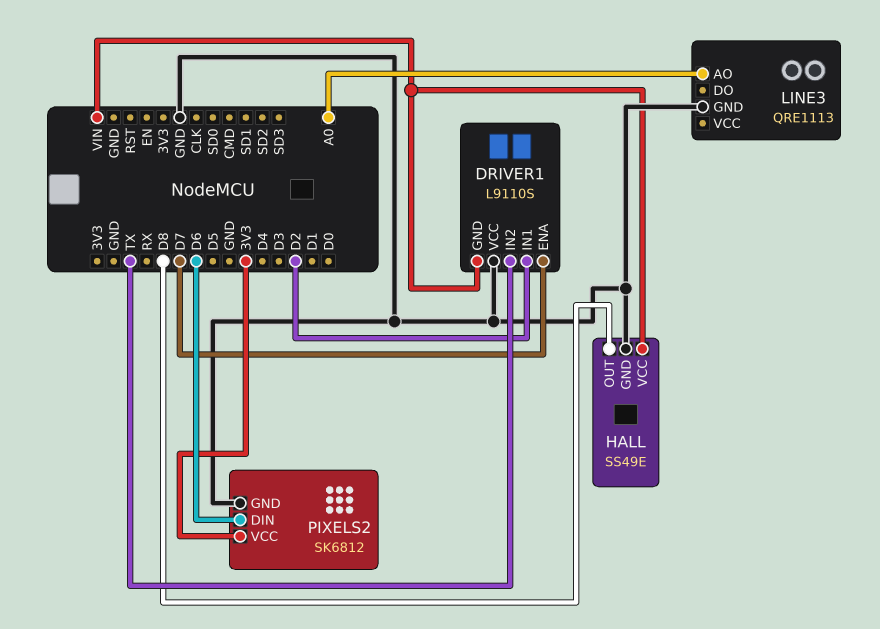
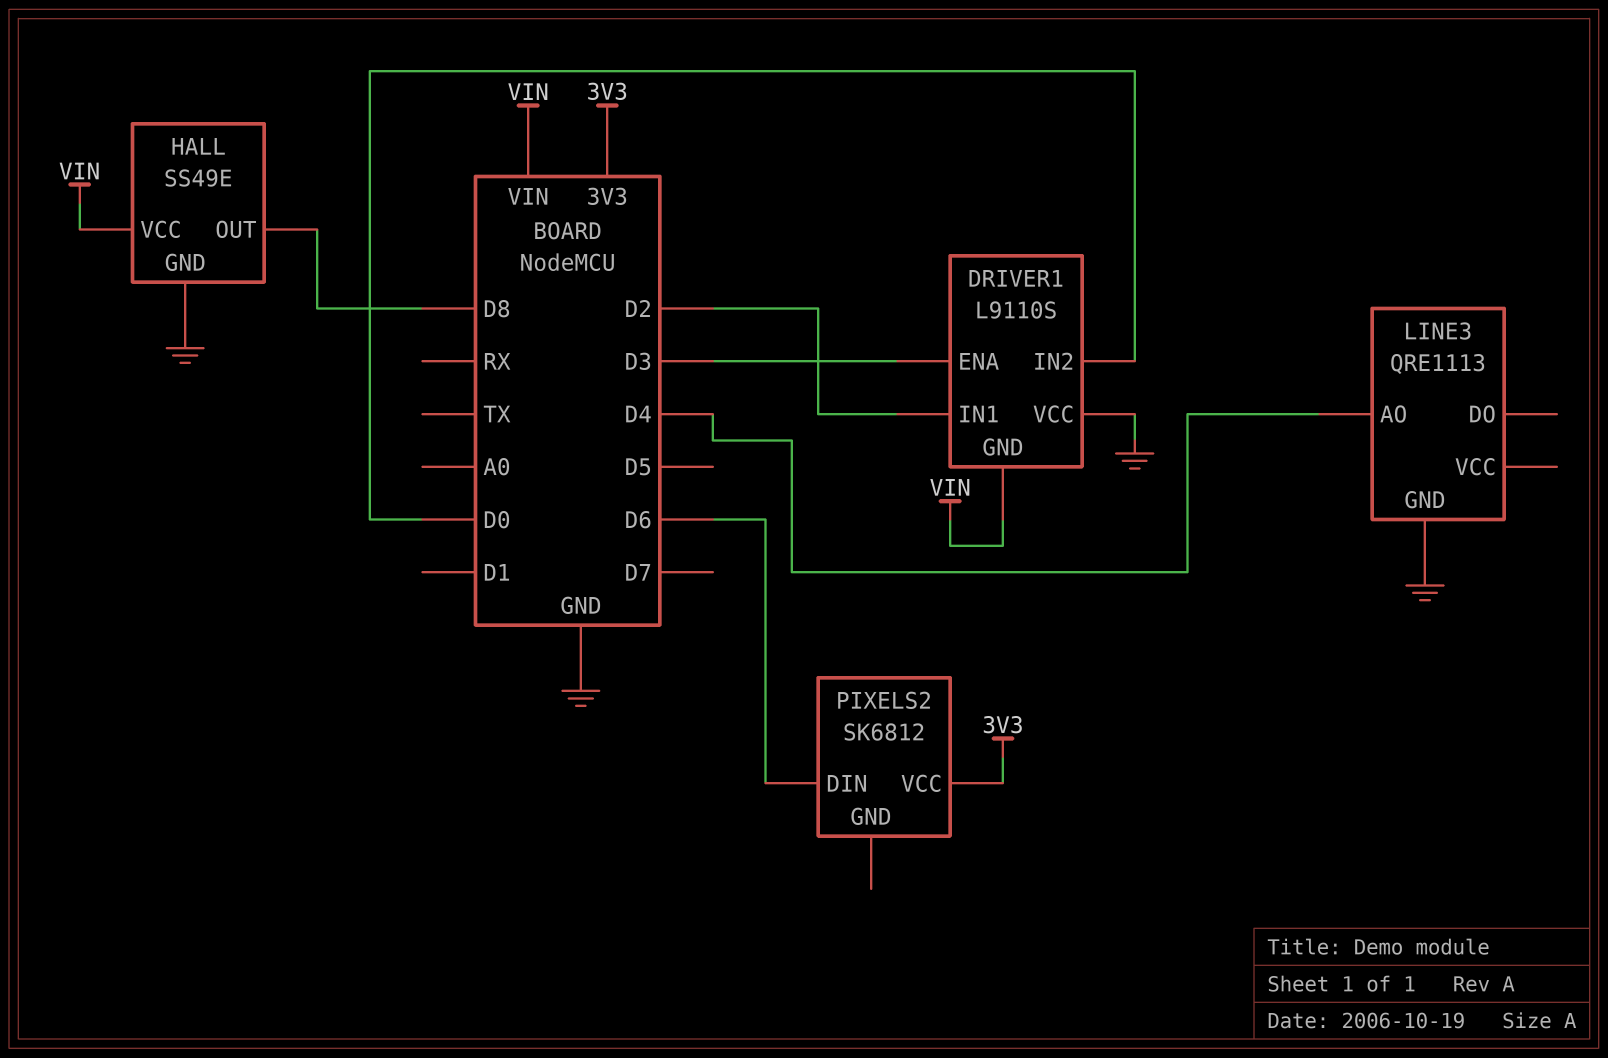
DRIVER1 pin ENA: D7 -> D3
DRIVER1 pin IN2: TX -> D0
LINE3 pin AO: A0 -> D4
PIXELS2 pin GND: GND -> none

